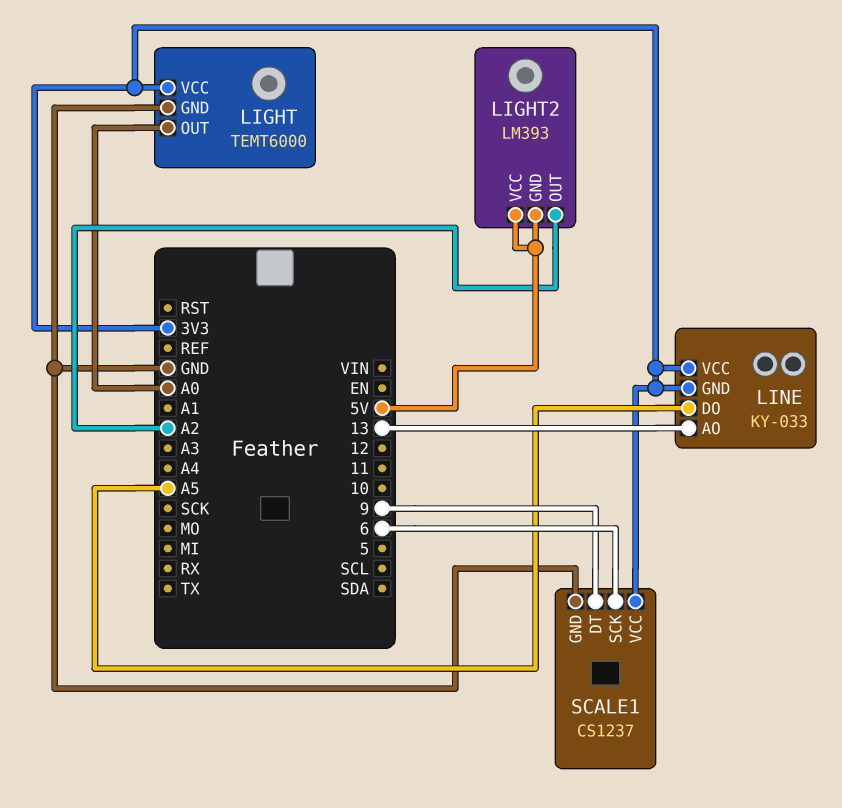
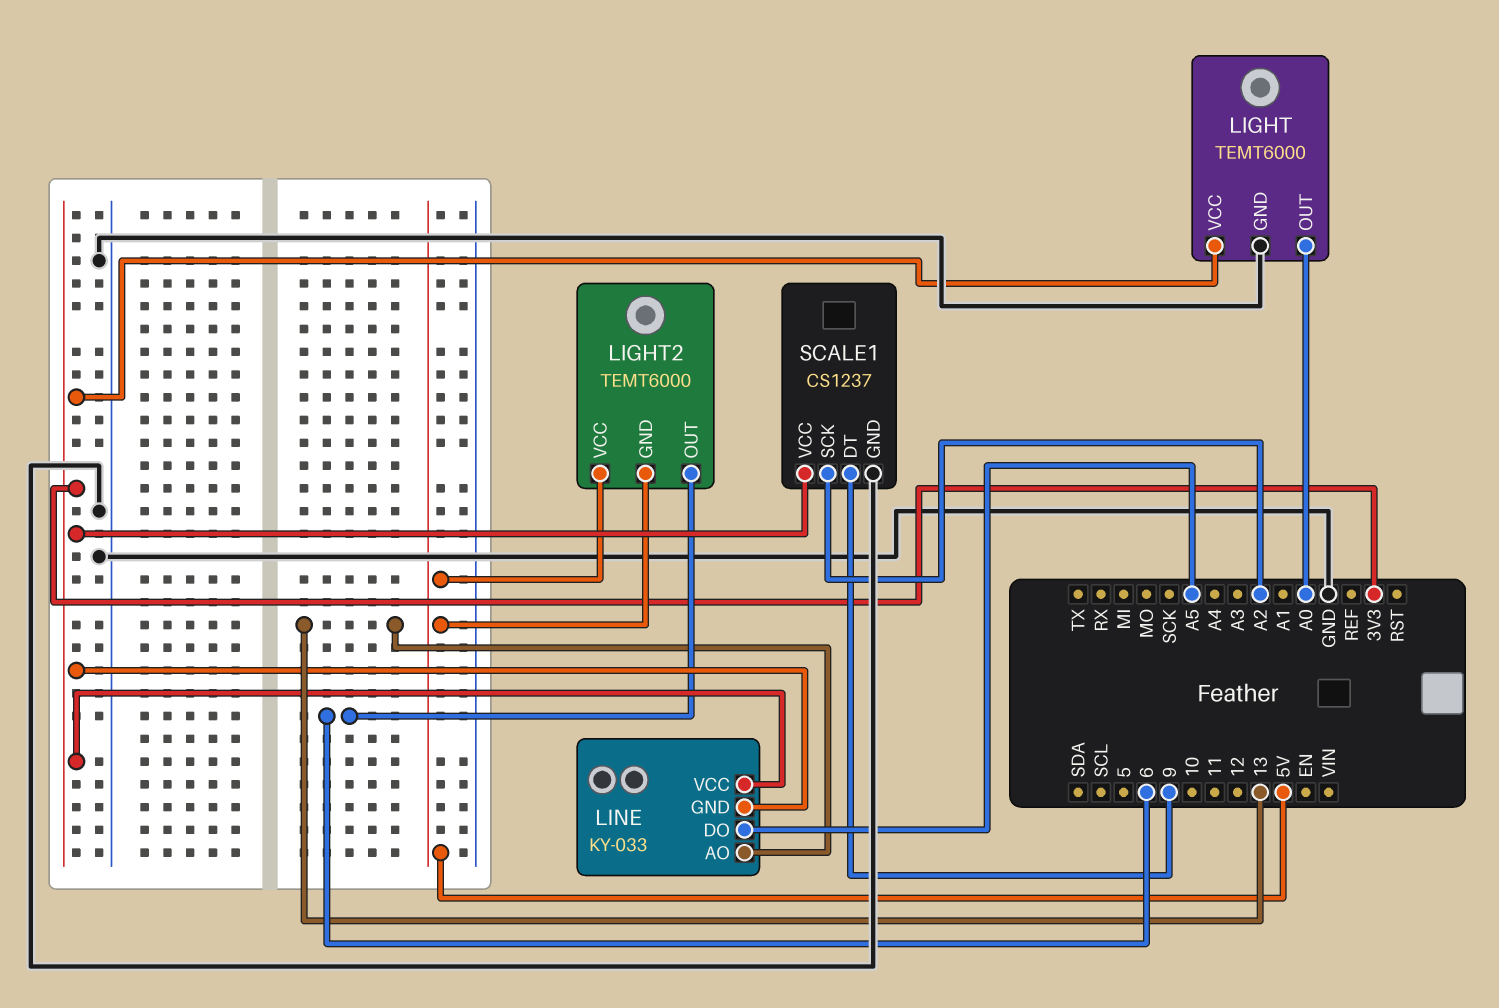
LIGHT2: LM393 -> TEMT6000
LIGHT2 pin OUT: A2 -> 6
SCALE1 pin SCK: 6 -> A2

